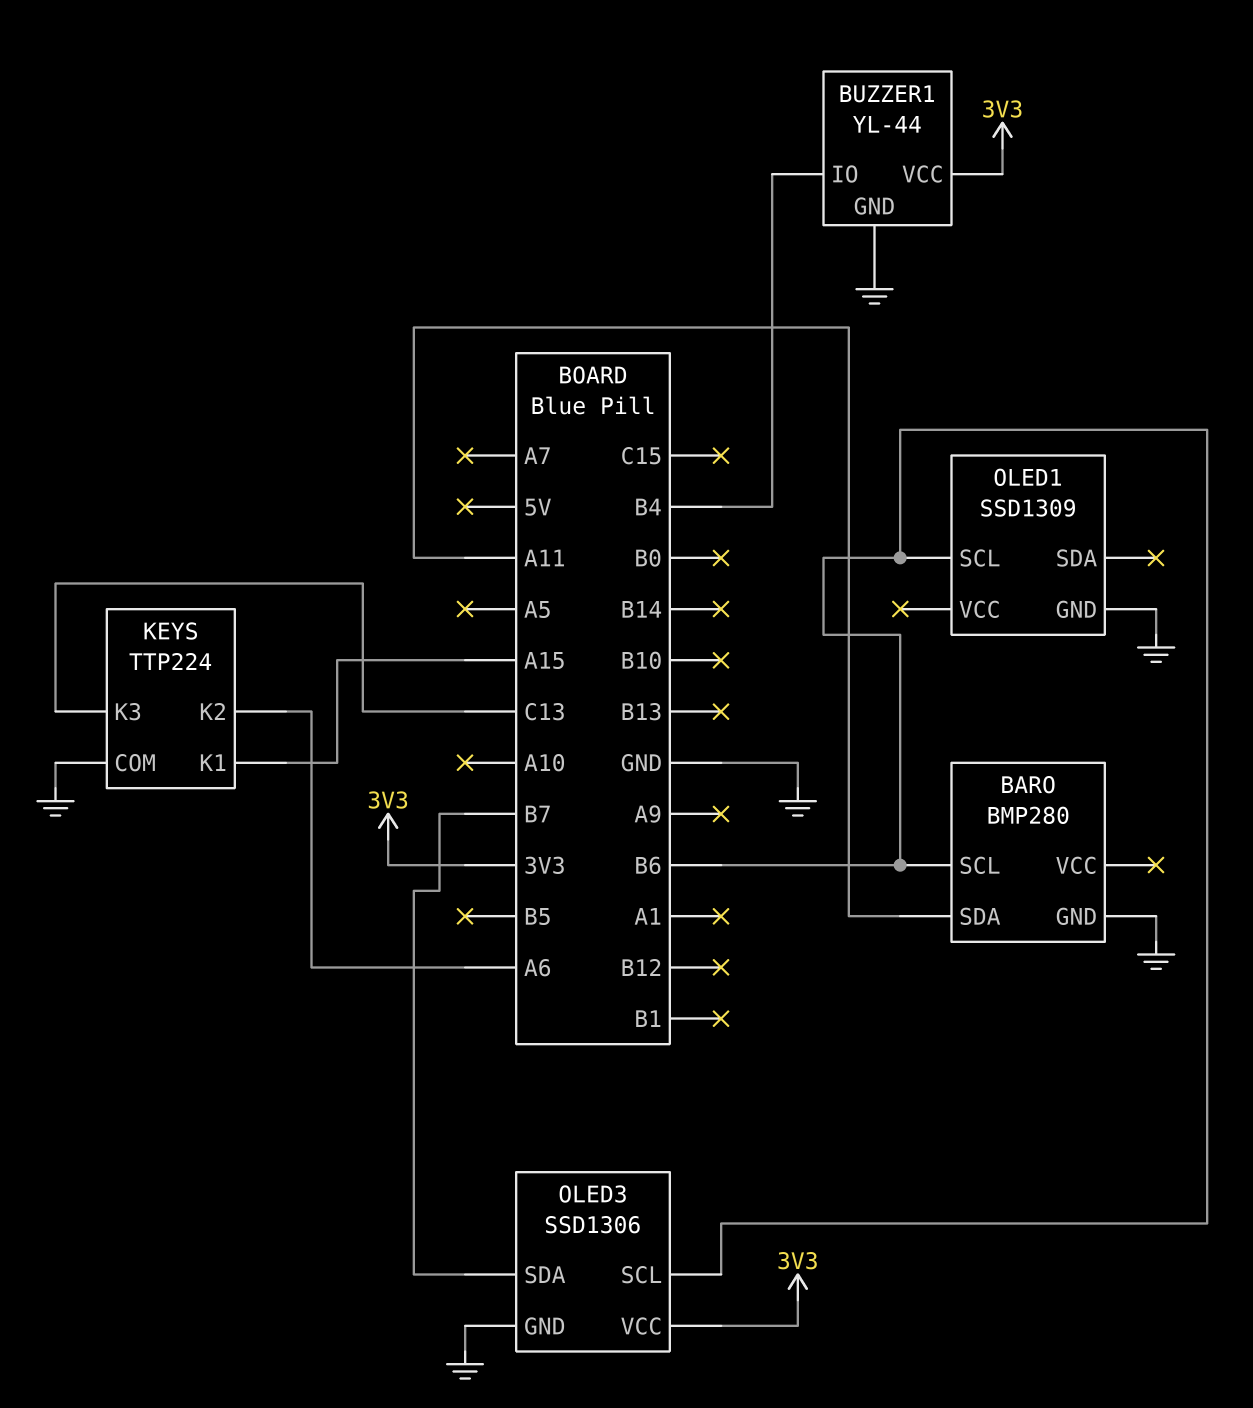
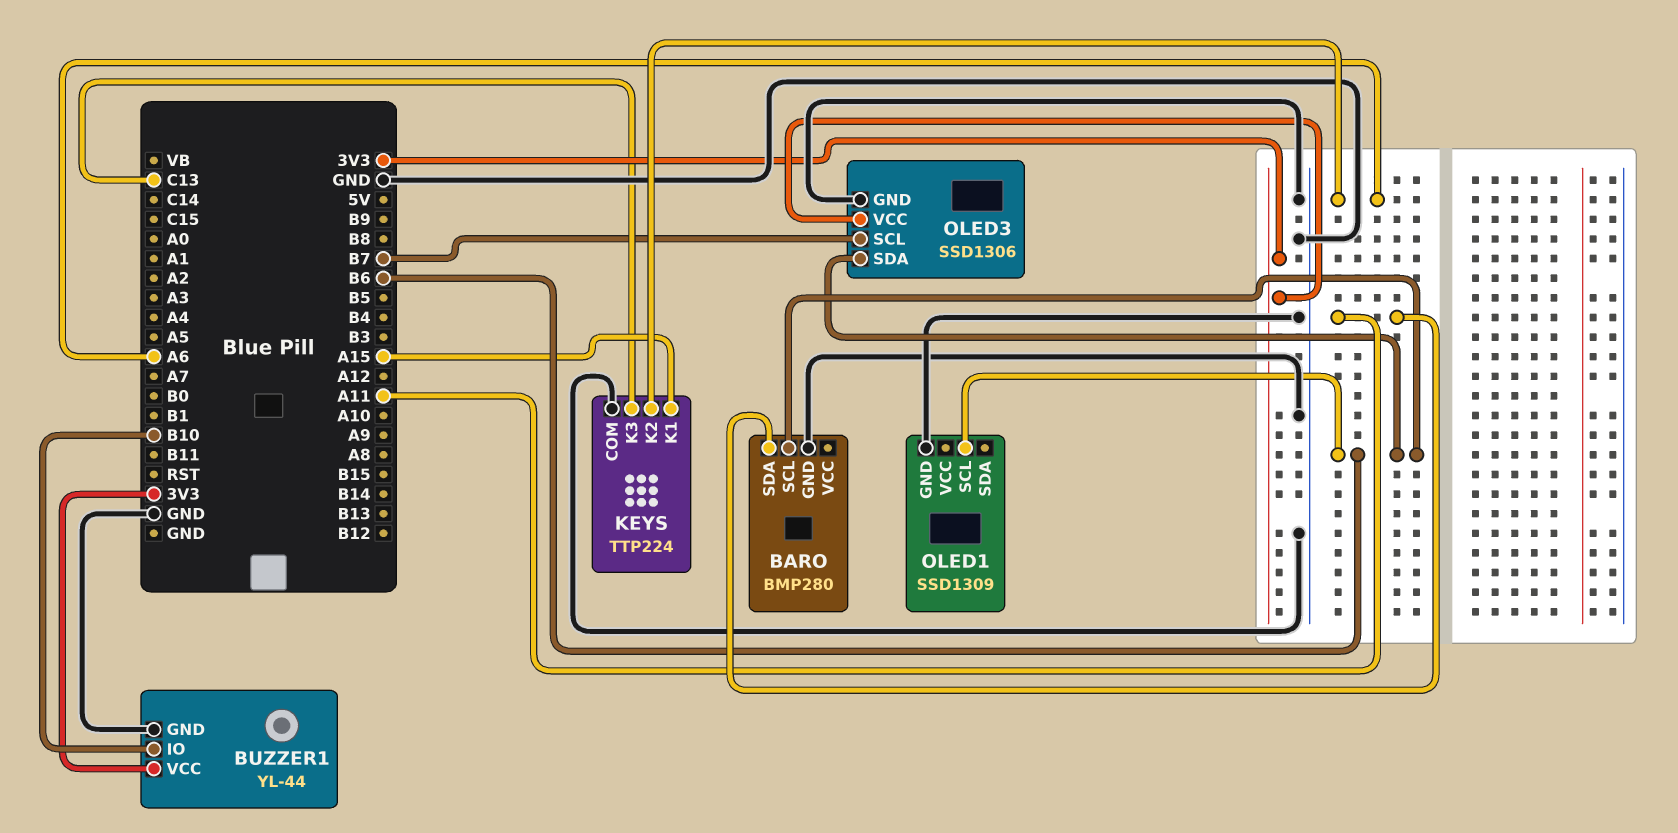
BUZZER1 pin IO: B4 -> B10
OLED3 pin SCL: B6 -> B7
OLED3 pin SDA: B7 -> B6

